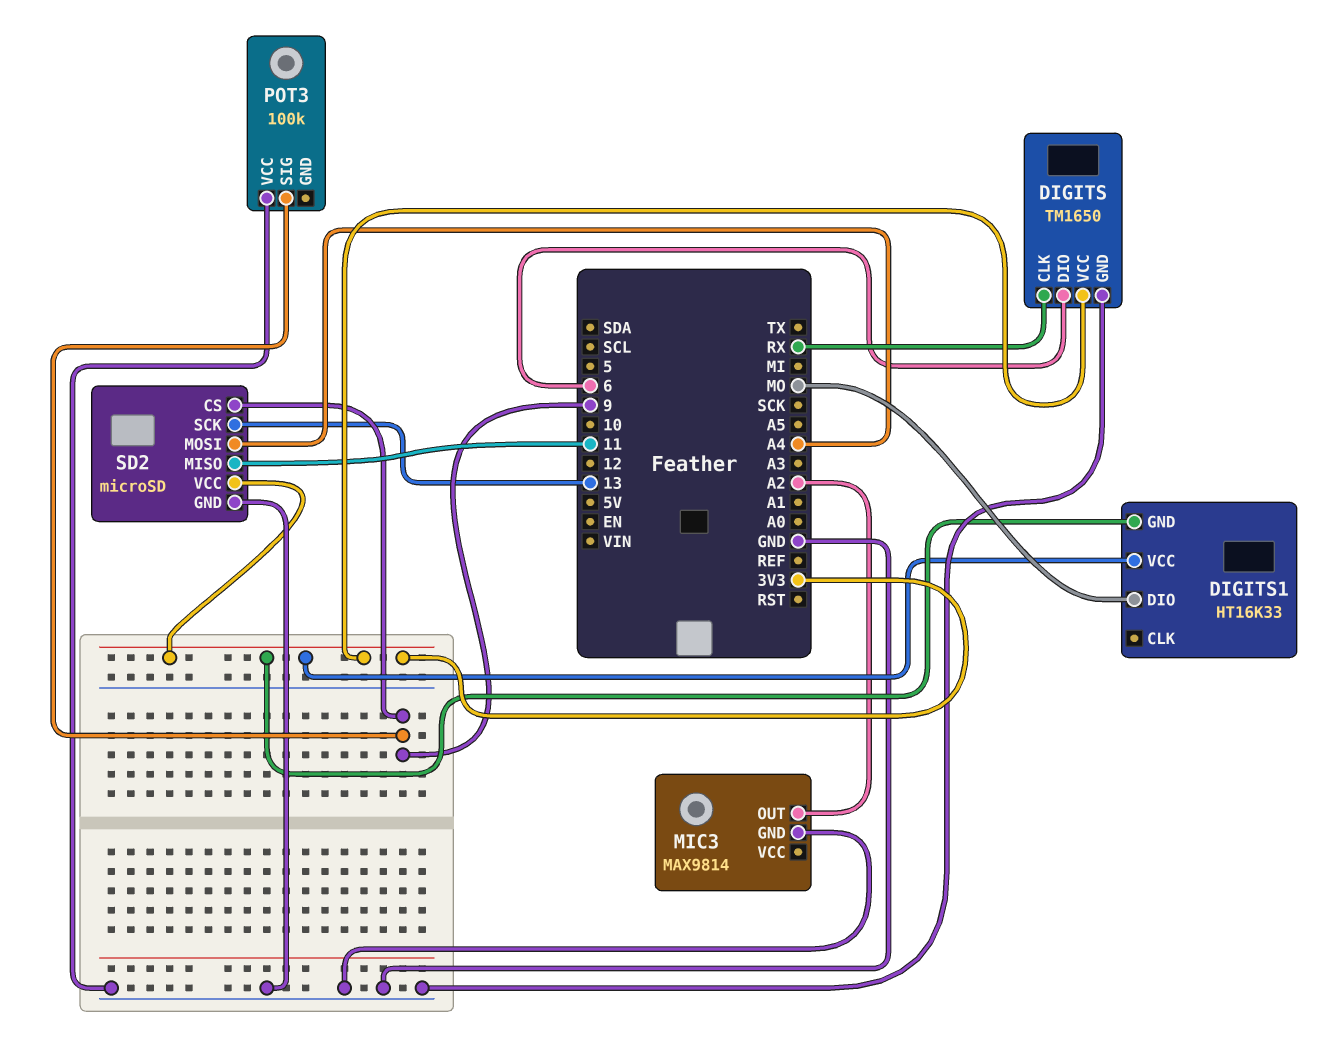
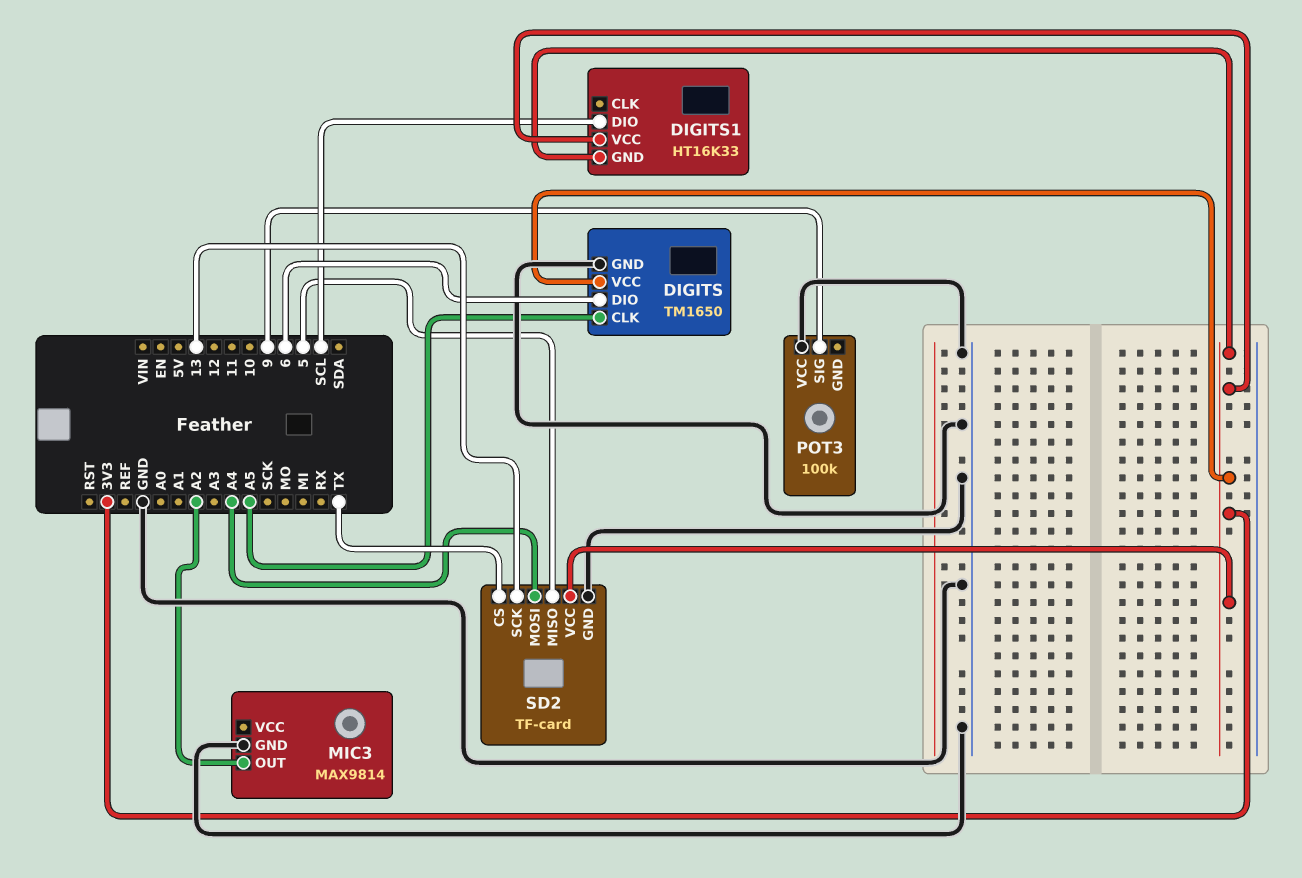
DIGITS pin CLK: RX -> A5
DIGITS1 pin DIO: MO -> SCL
SD2: microSD -> TF-card
SD2 pin CS: 9 -> TX
SD2 pin MISO: 11 -> 5

